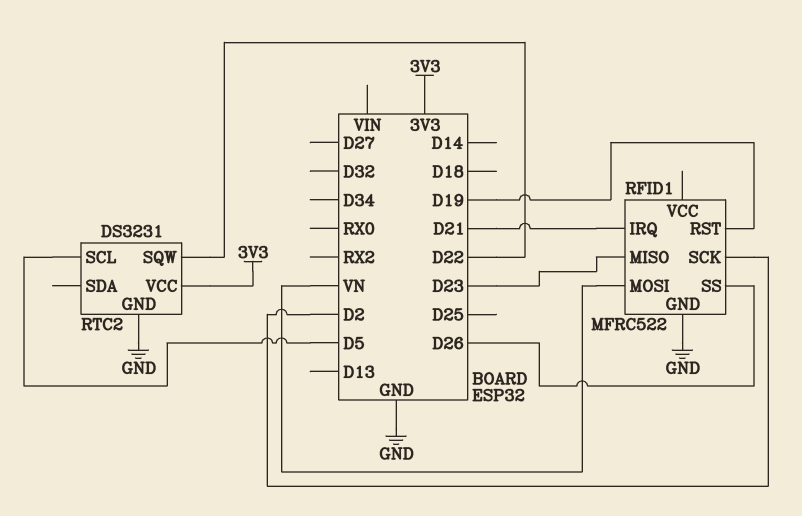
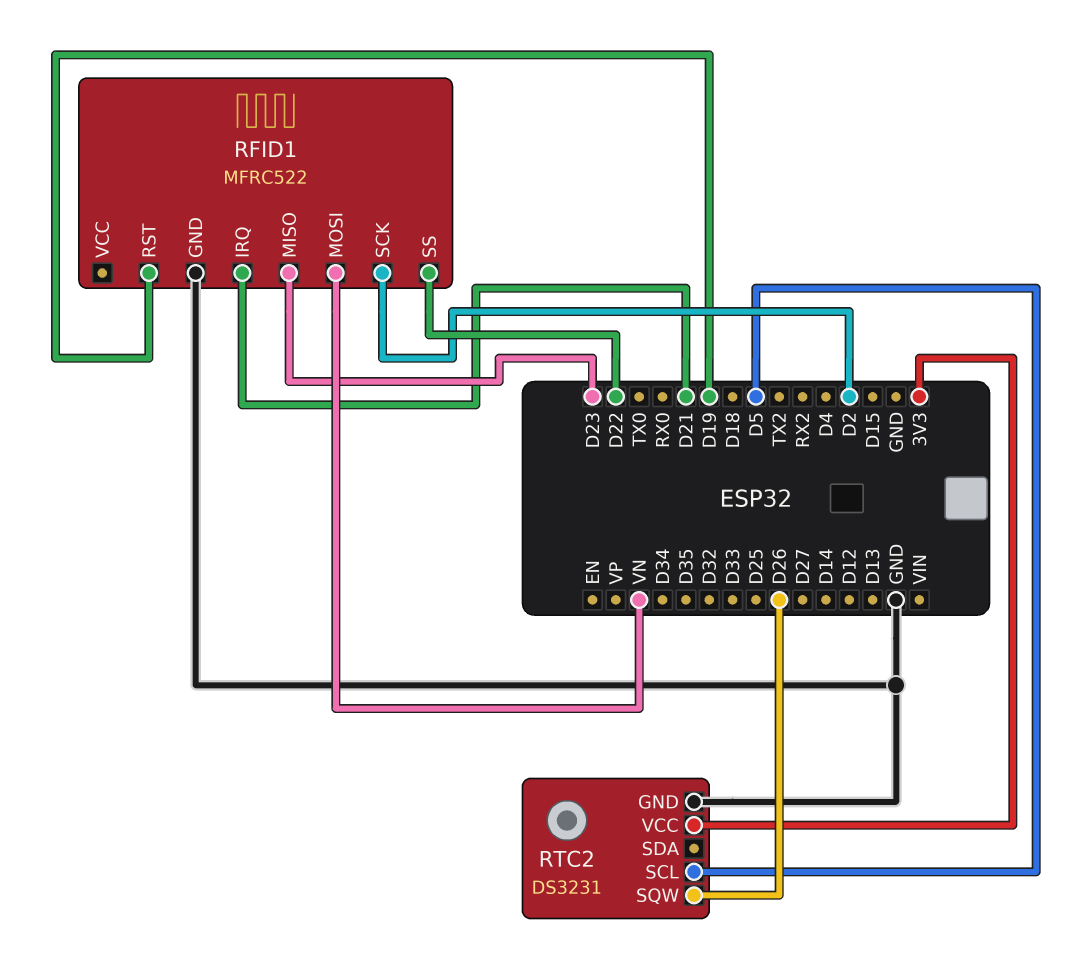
RFID1 pin SS: D26 -> D22
RTC2 pin SQW: D22 -> D26

